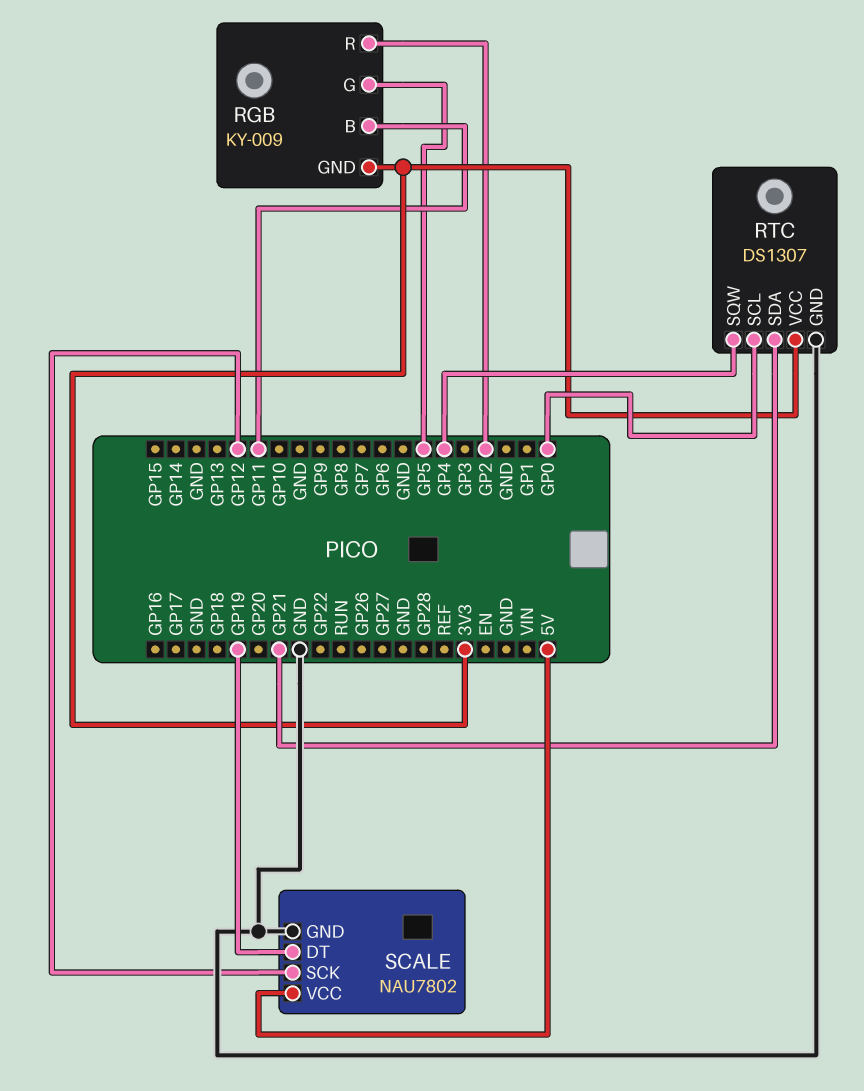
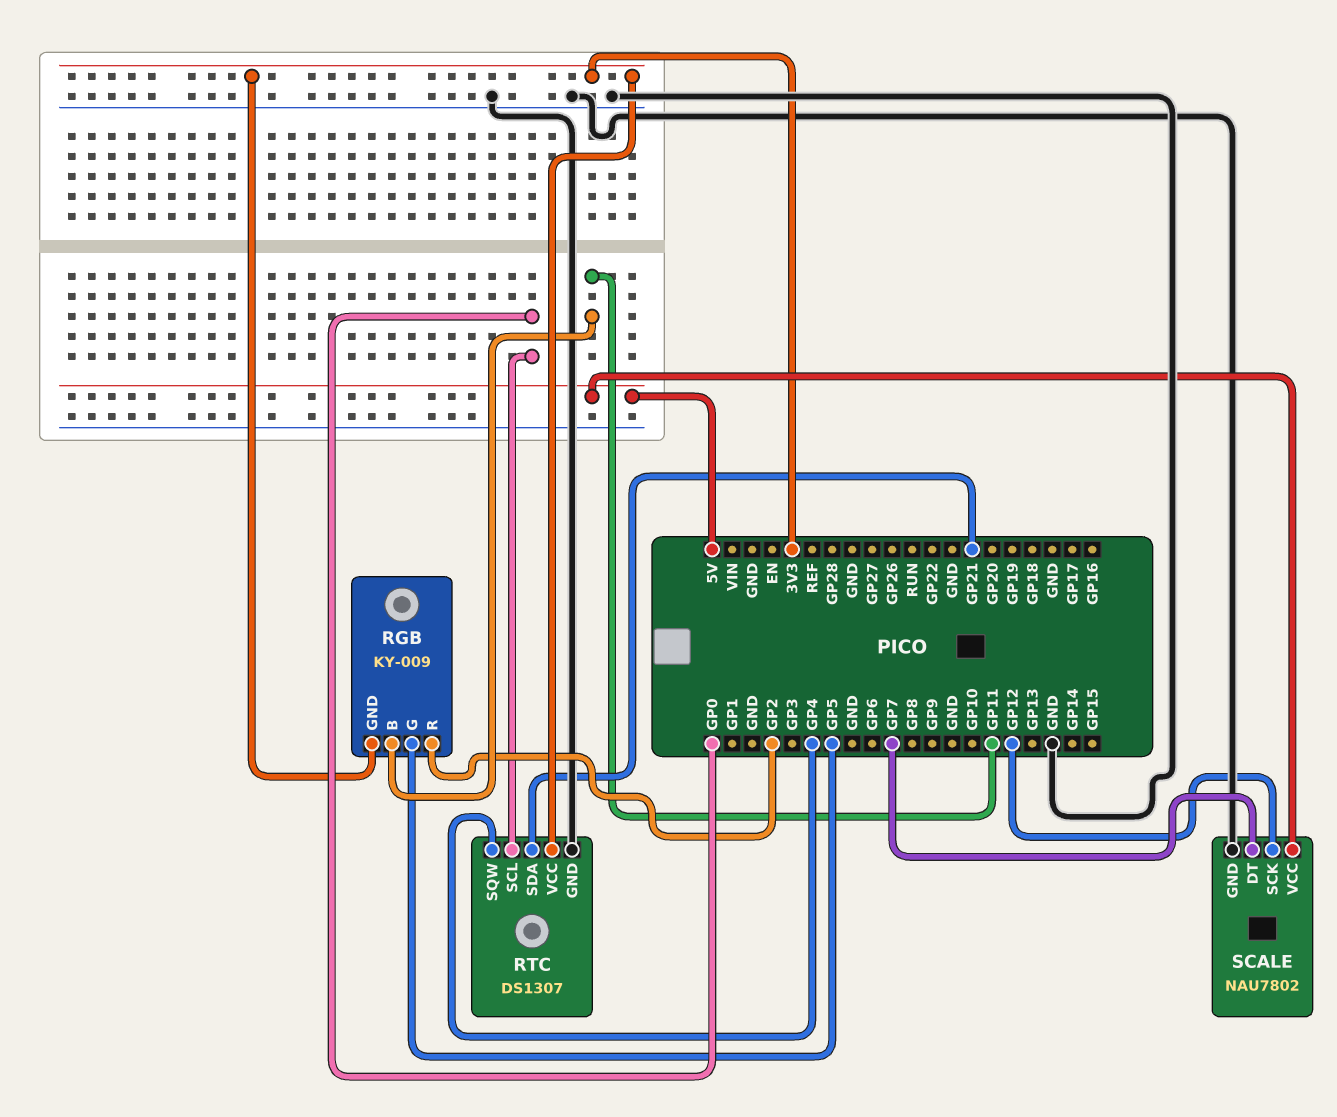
SCALE pin DT: GP19 -> GP7

